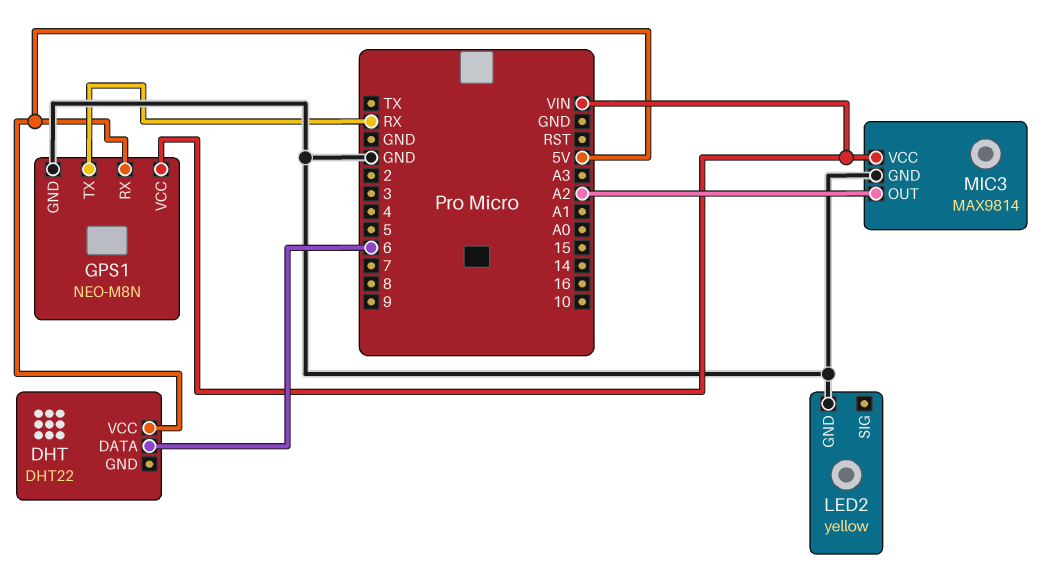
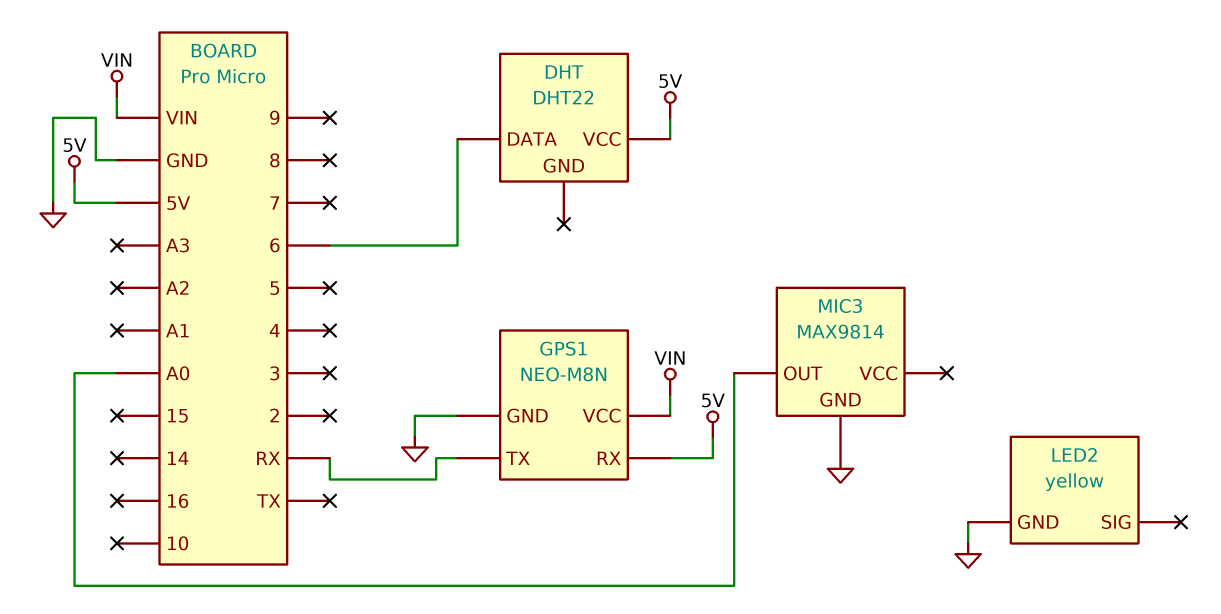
MIC3 pin OUT: A2 -> A0
MIC3 pin VCC: VIN -> none

